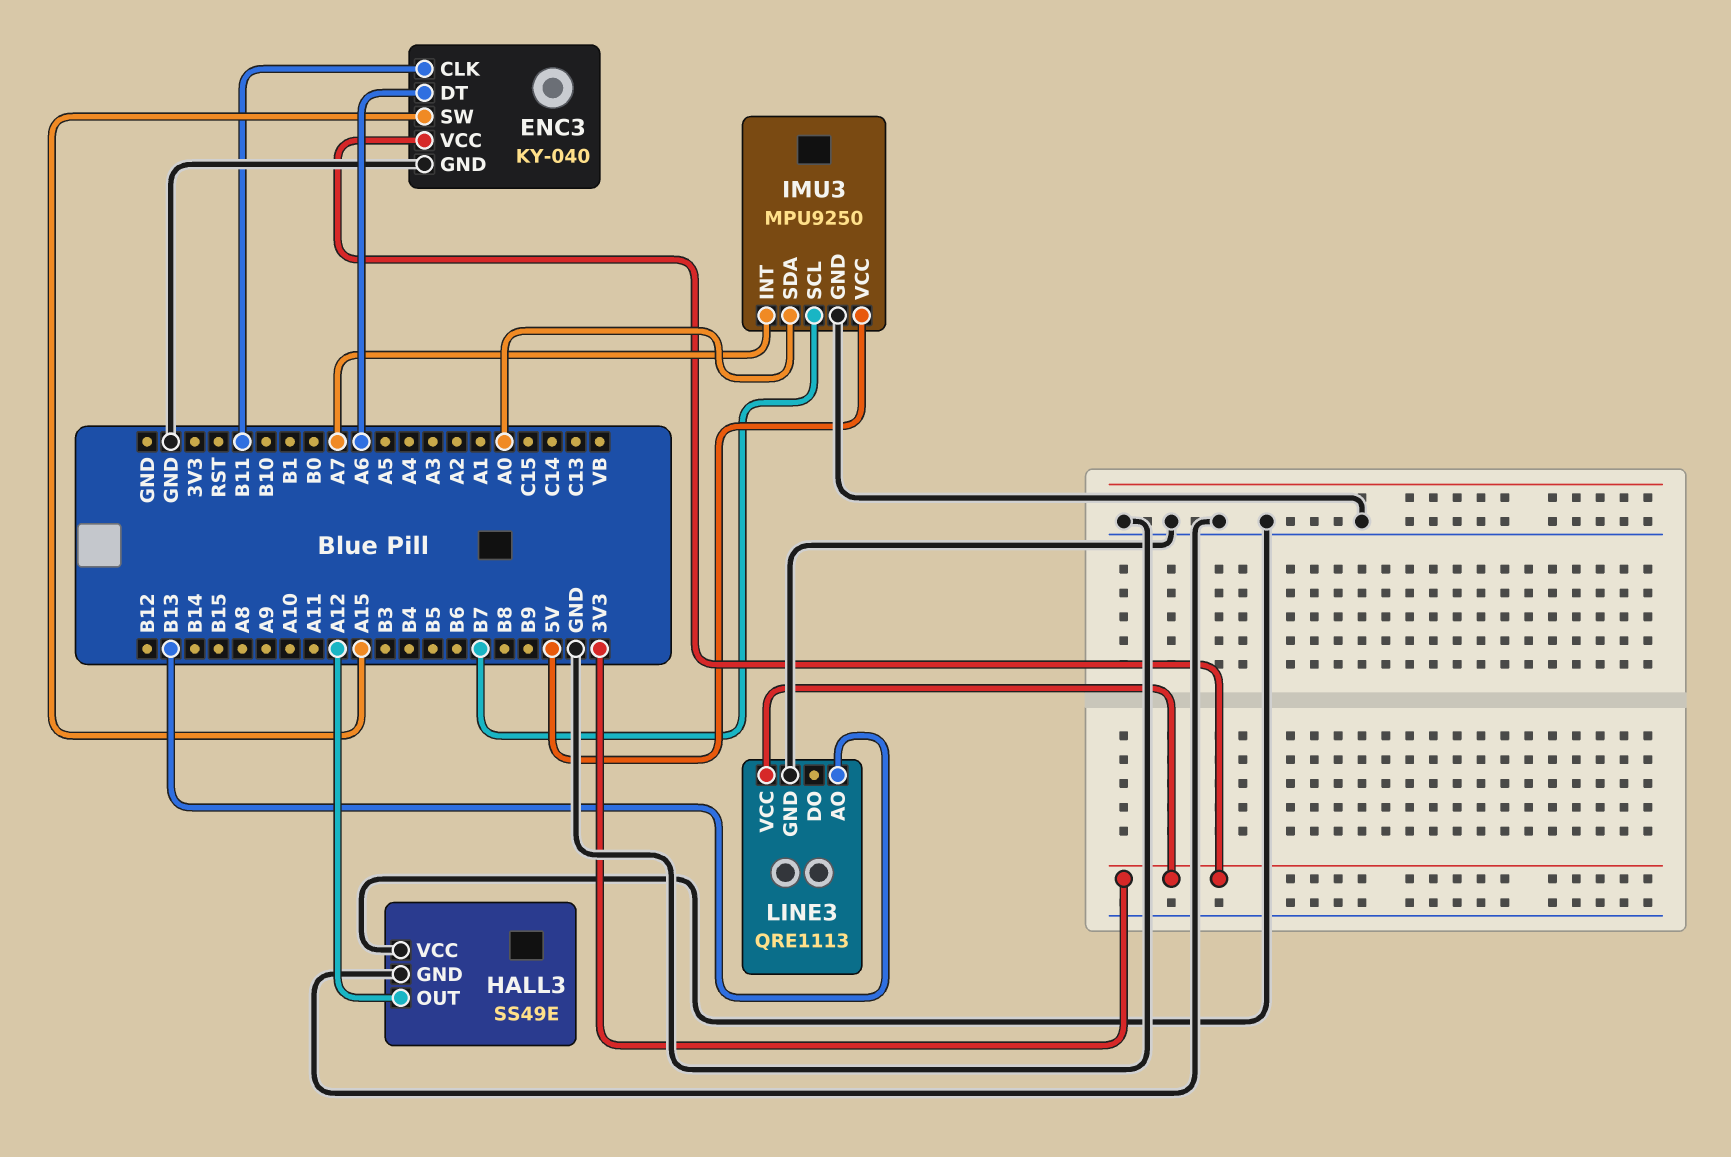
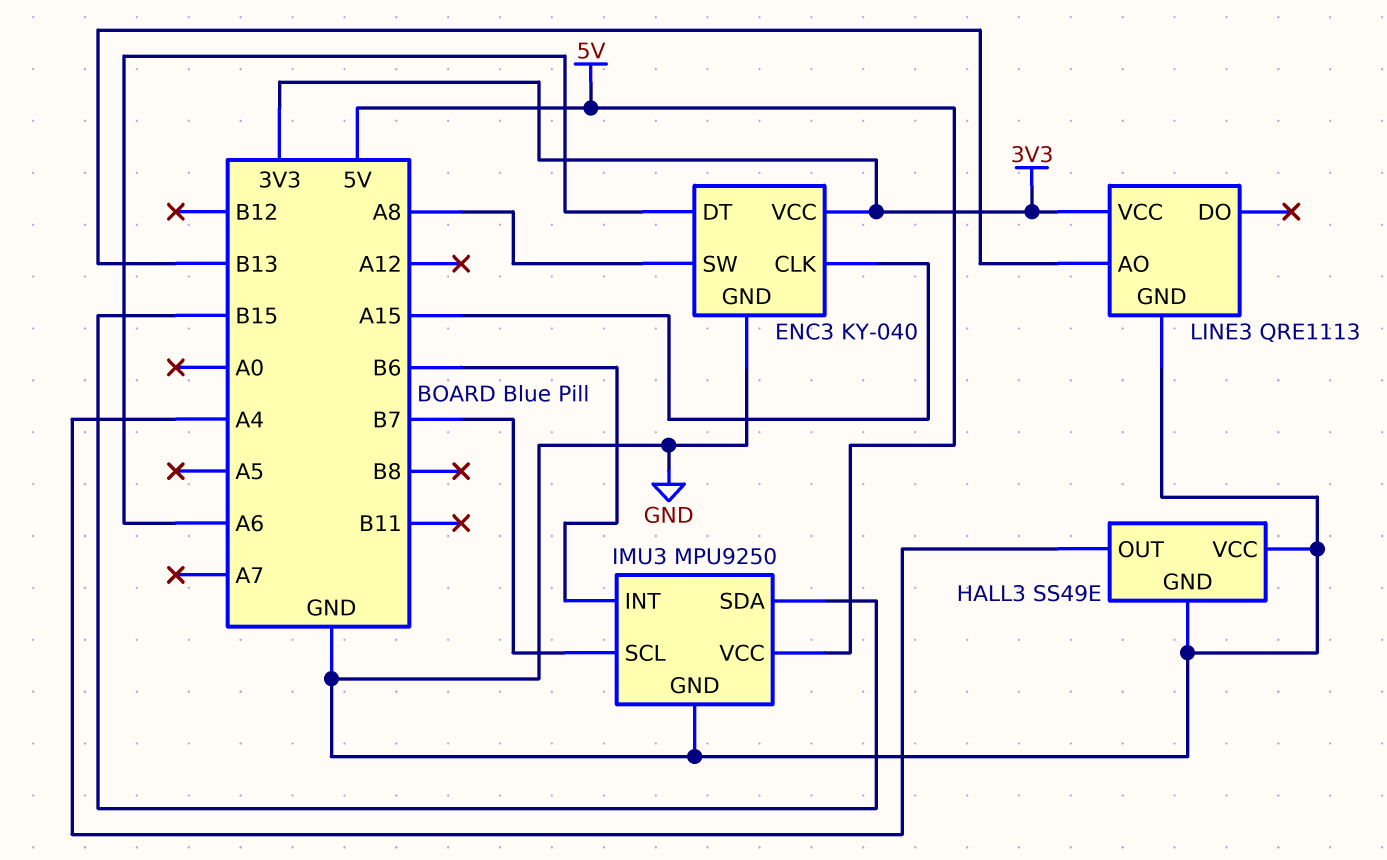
ENC3 pin CLK: B11 -> A15
ENC3 pin SW: A15 -> A8
HALL3 pin OUT: A12 -> A4
IMU3 pin INT: A7 -> B6
IMU3 pin SDA: A0 -> B15

